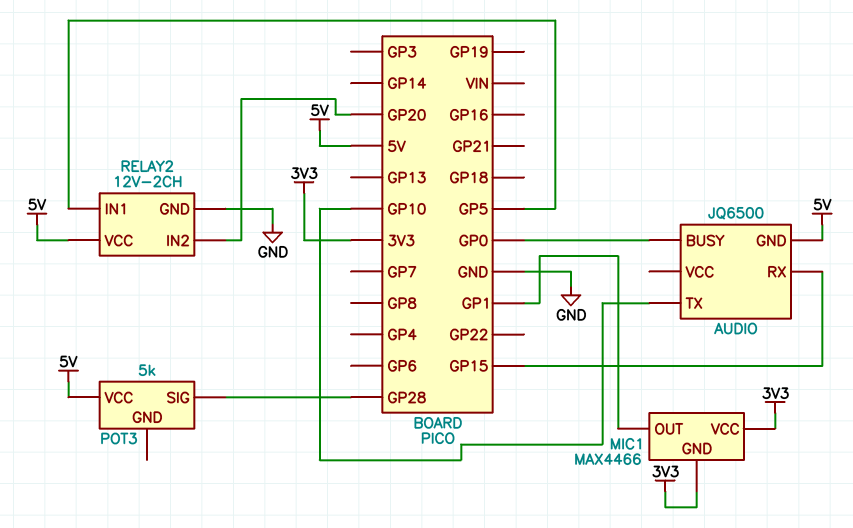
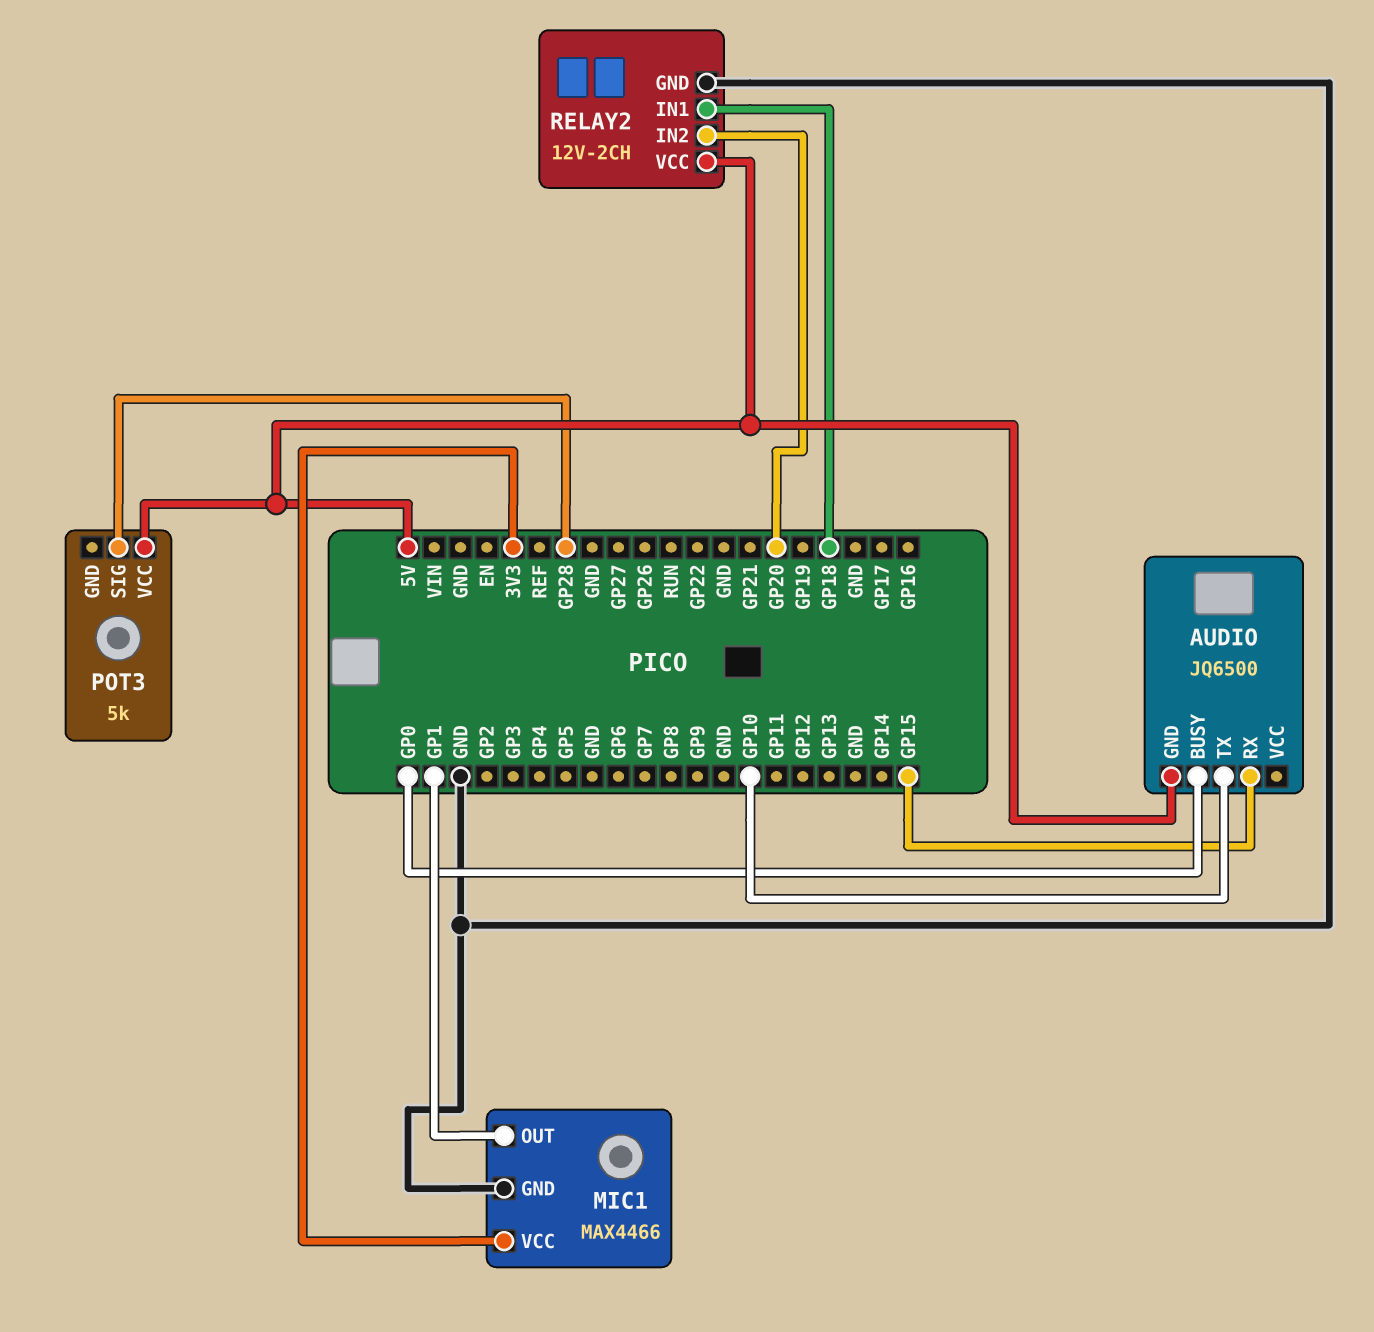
MIC1 pin GND: 3V3 -> GND
RELAY2 pin IN1: GP5 -> GP18

